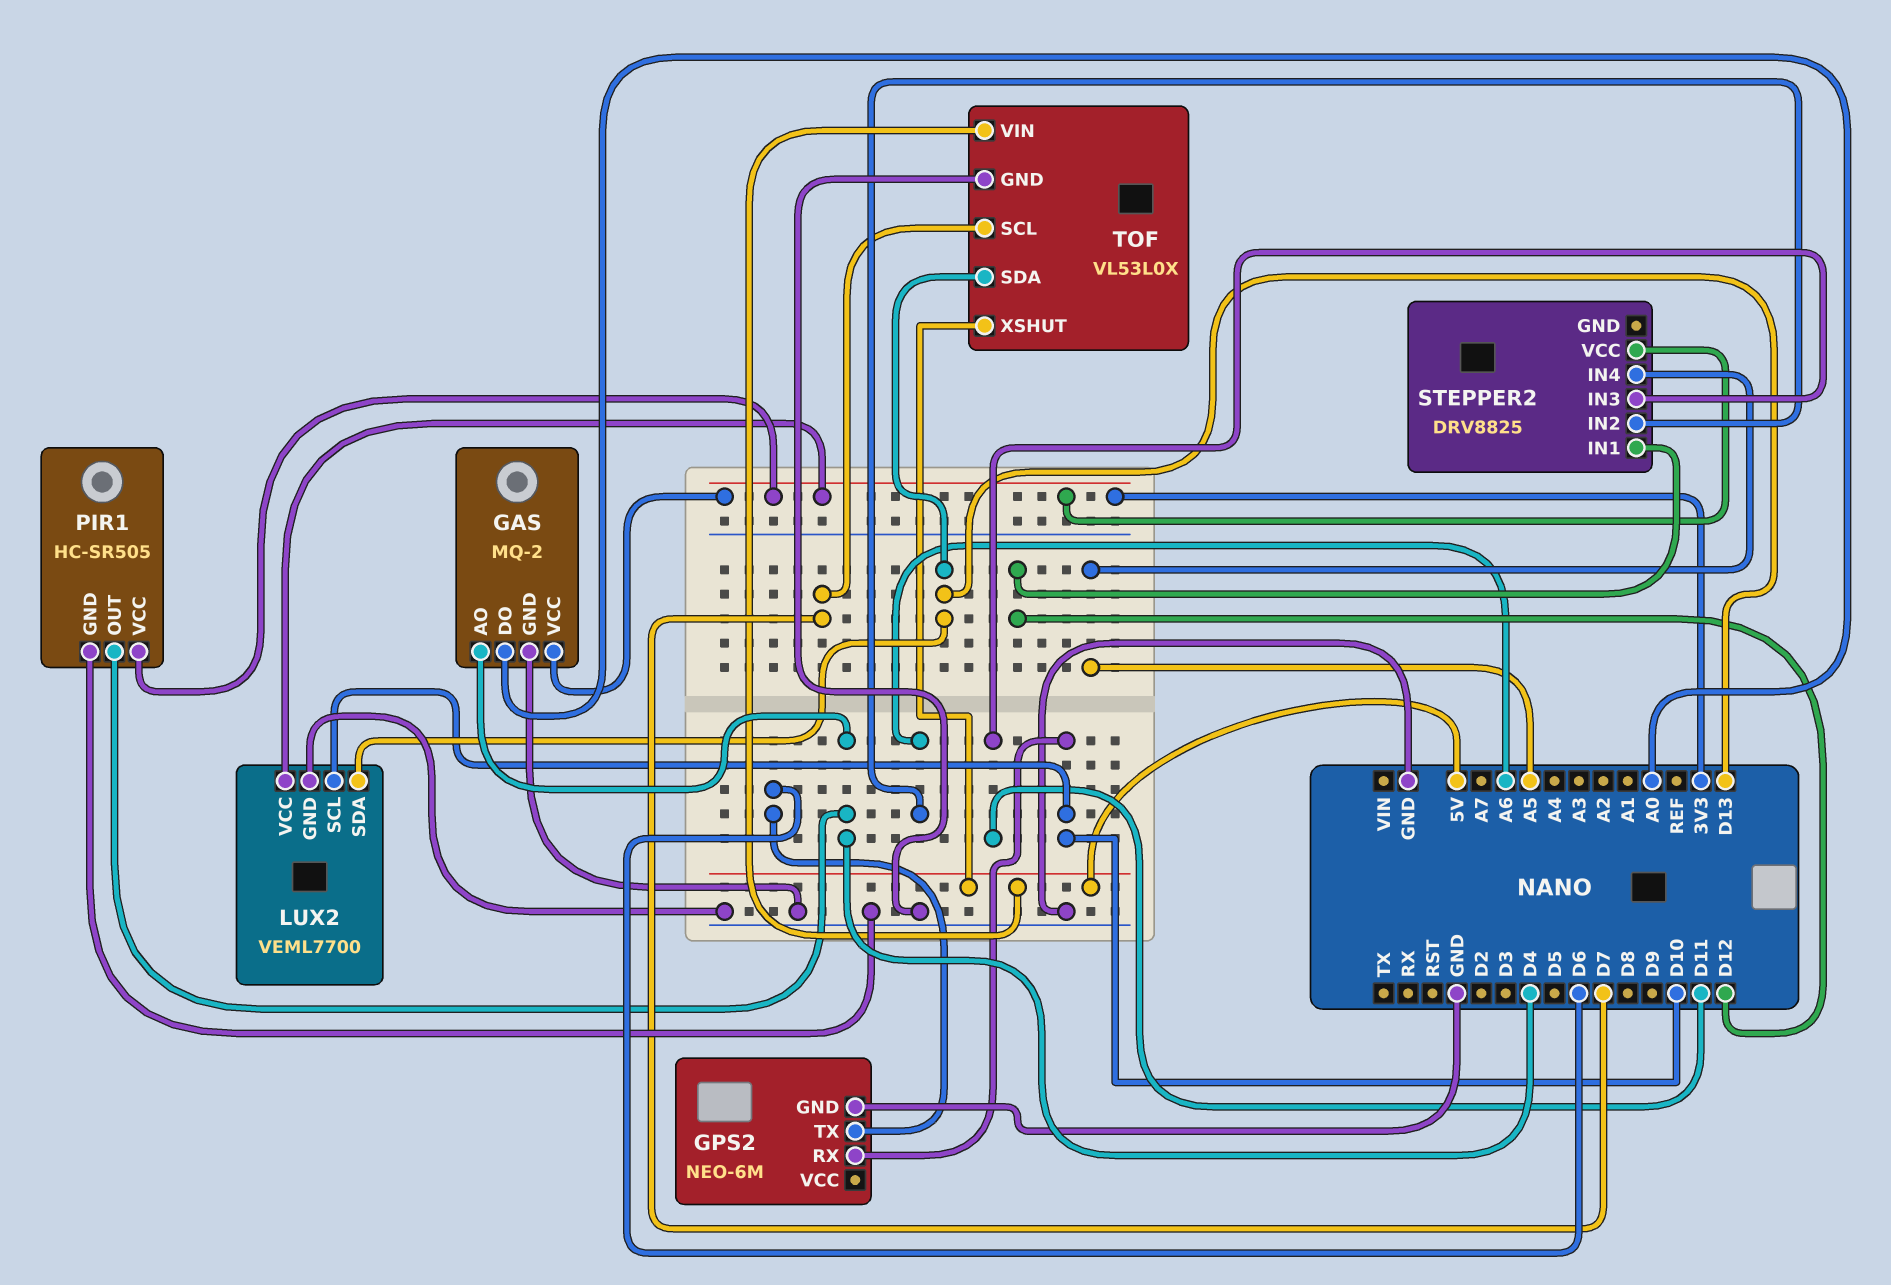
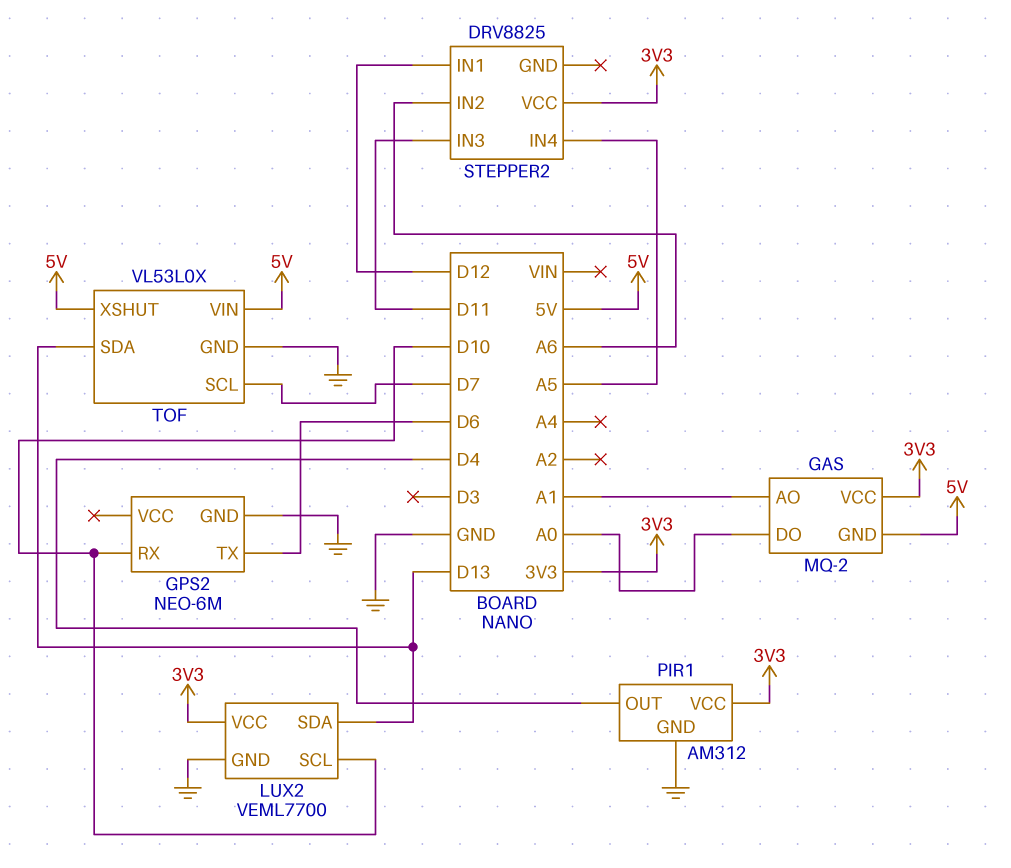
GAS pin AO: D4 -> A1
GAS pin GND: GND -> 5V
PIR1: HC-SR505 -> AM312

